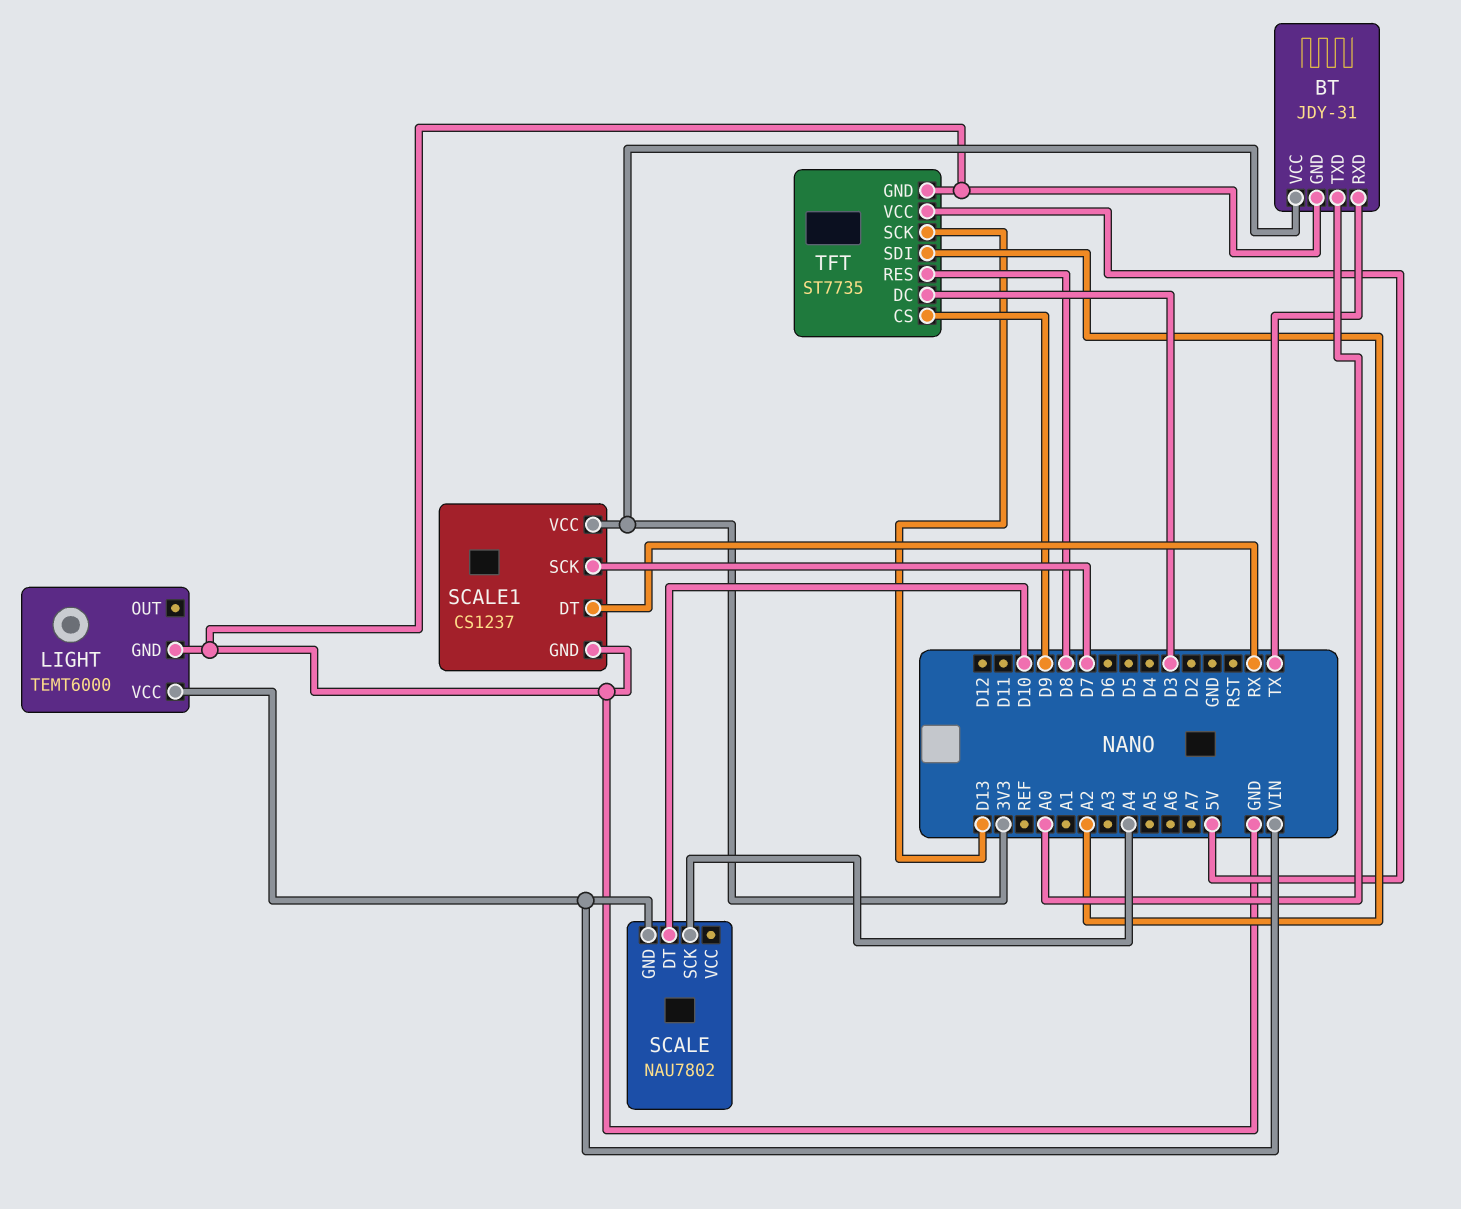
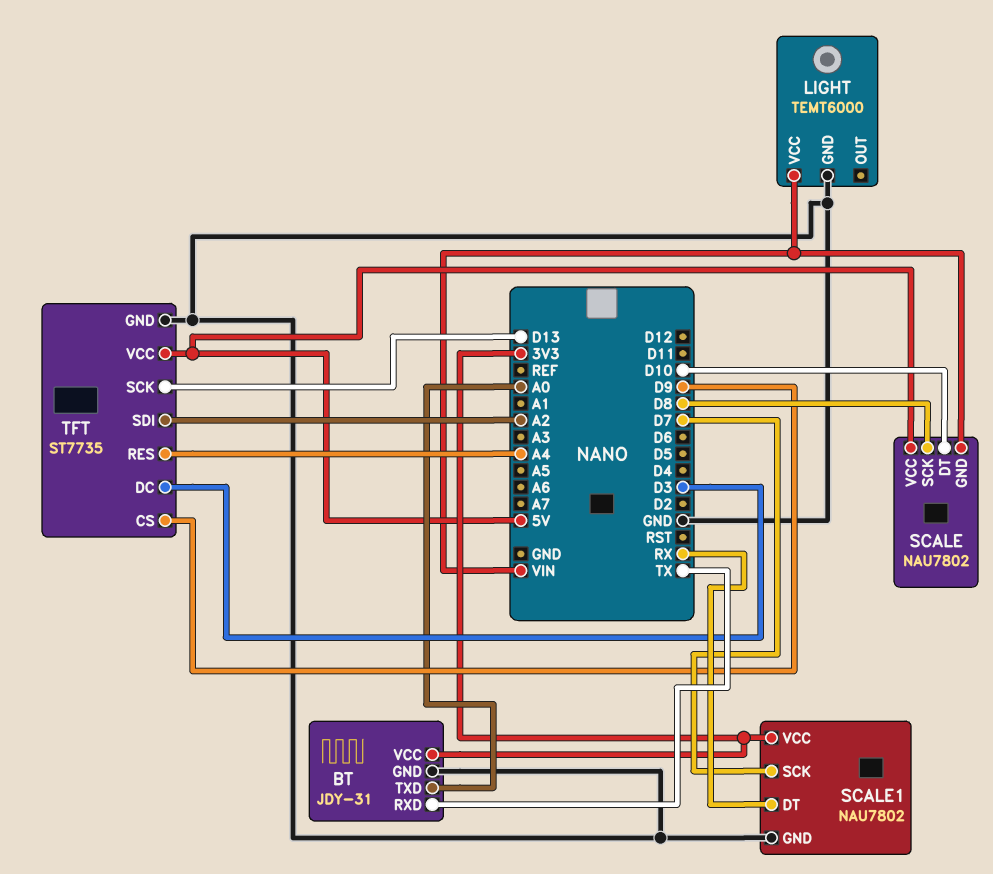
SCALE pin SCK: A4 -> D8
SCALE pin VCC: none -> 5V
SCALE1: CS1237 -> NAU7802
TFT pin RES: D8 -> A4

